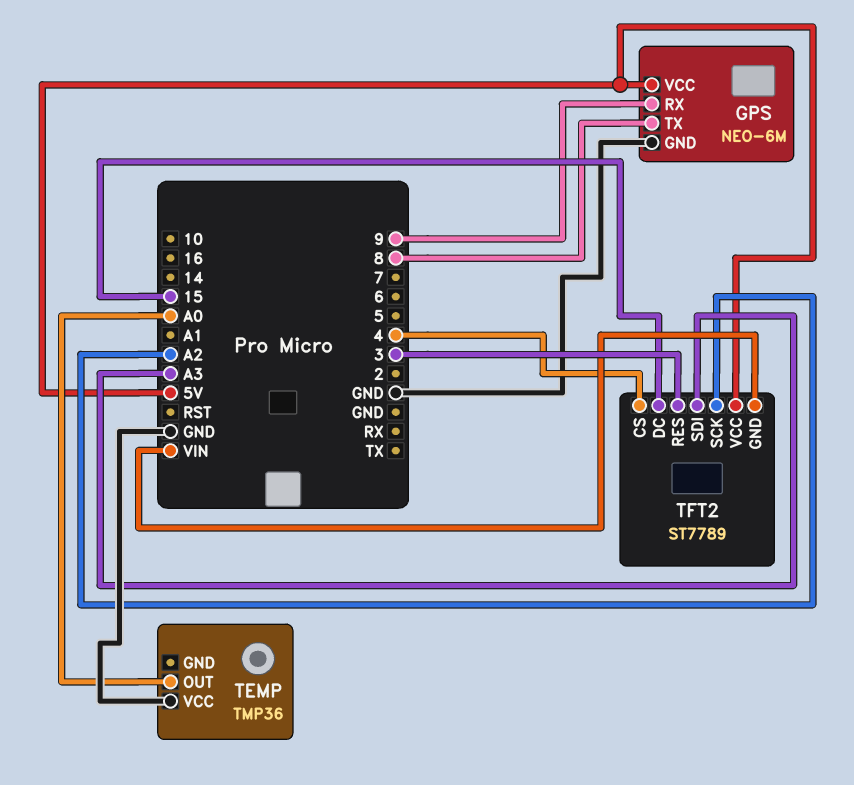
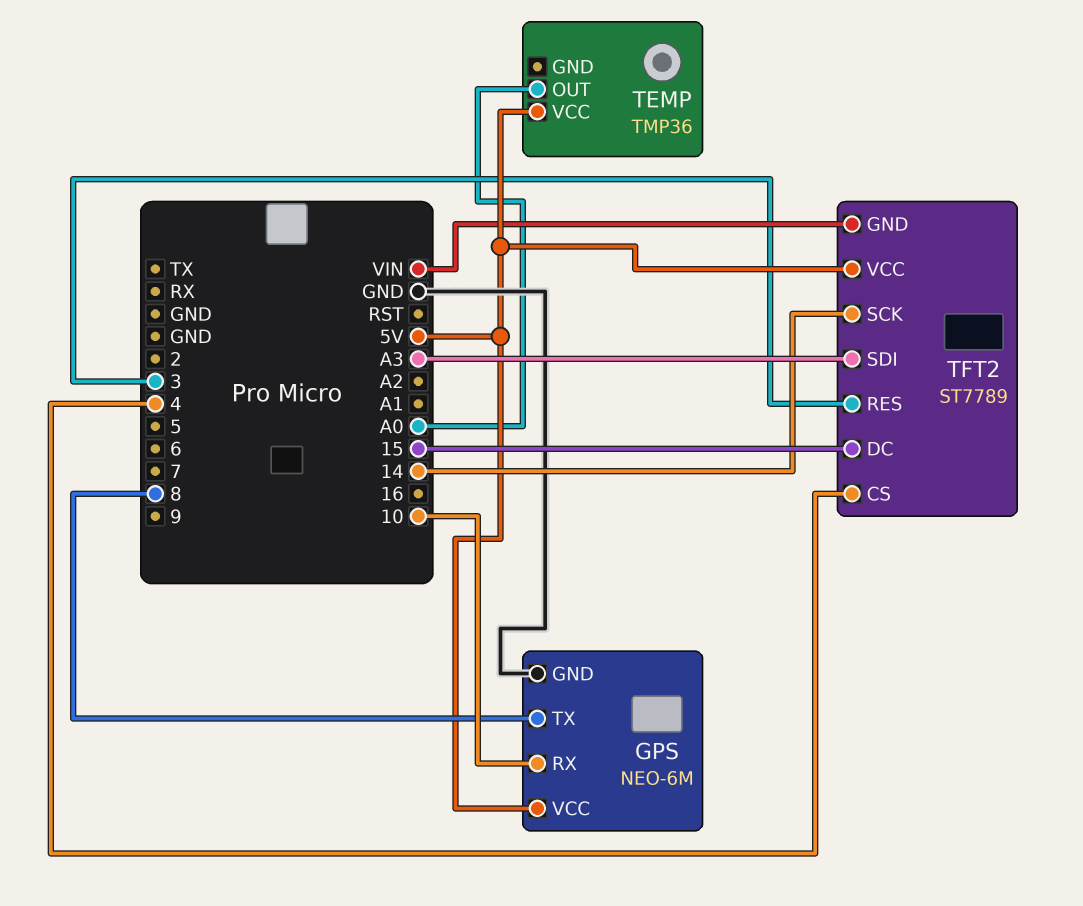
GPS pin RX: 9 -> 10
TEMP pin VCC: GND -> 5V
TFT2 pin SCK: A2 -> 14

